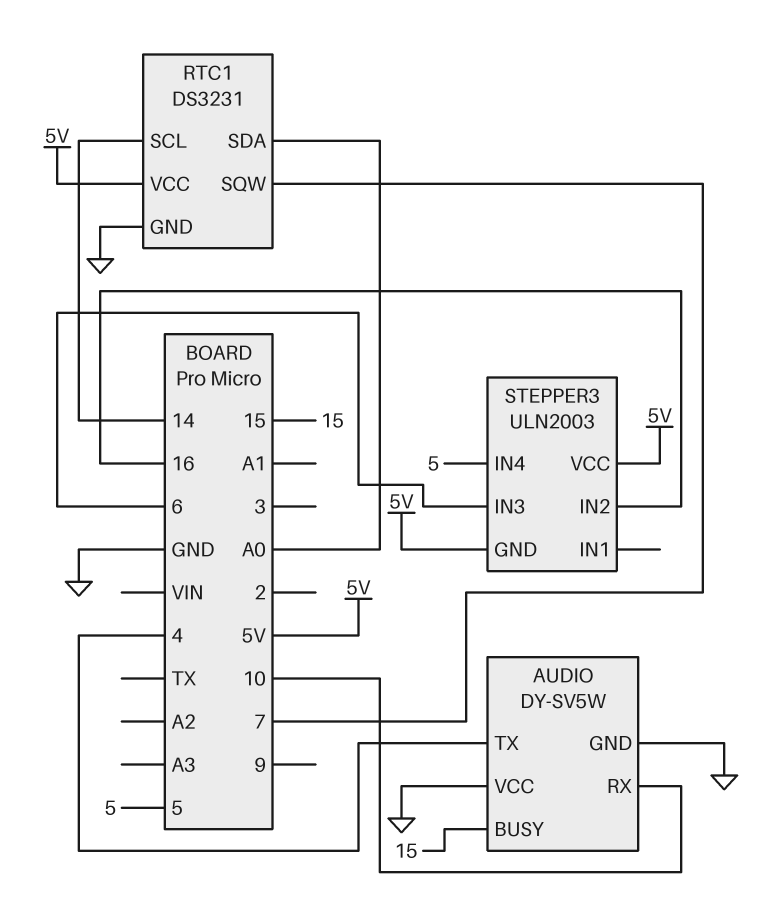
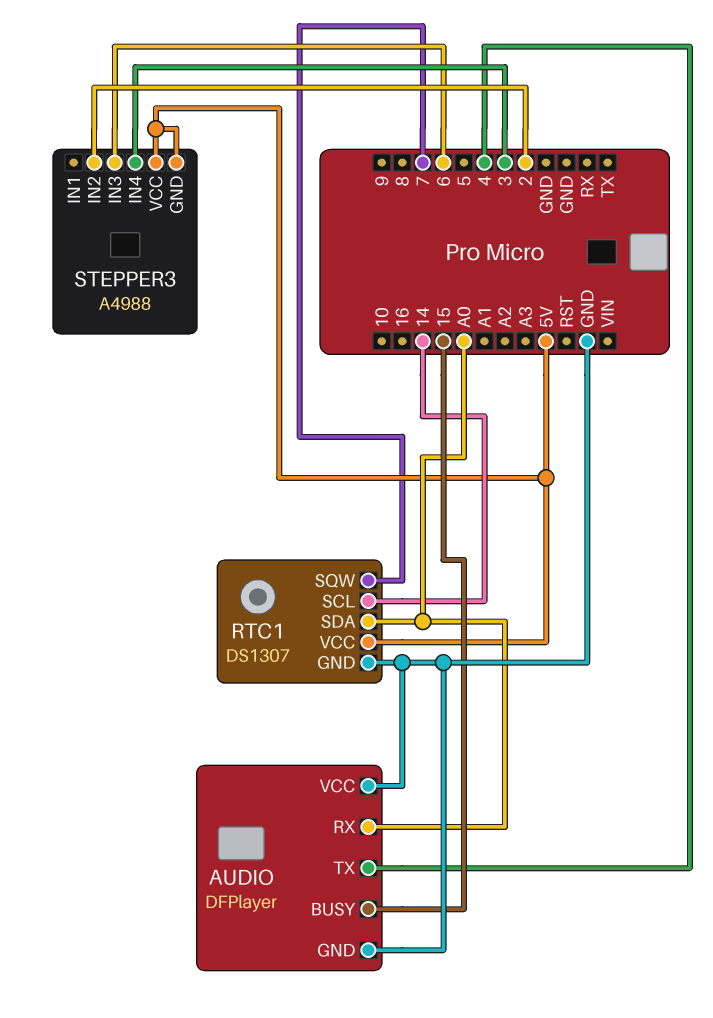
AUDIO: DY-SV5W -> DFPlayer
AUDIO pin RX: 10 -> A0
RTC1: DS3231 -> DS1307
STEPPER3: ULN2003 -> A4988
STEPPER3 pin IN2: 16 -> 2
STEPPER3 pin IN4: 5 -> 3

